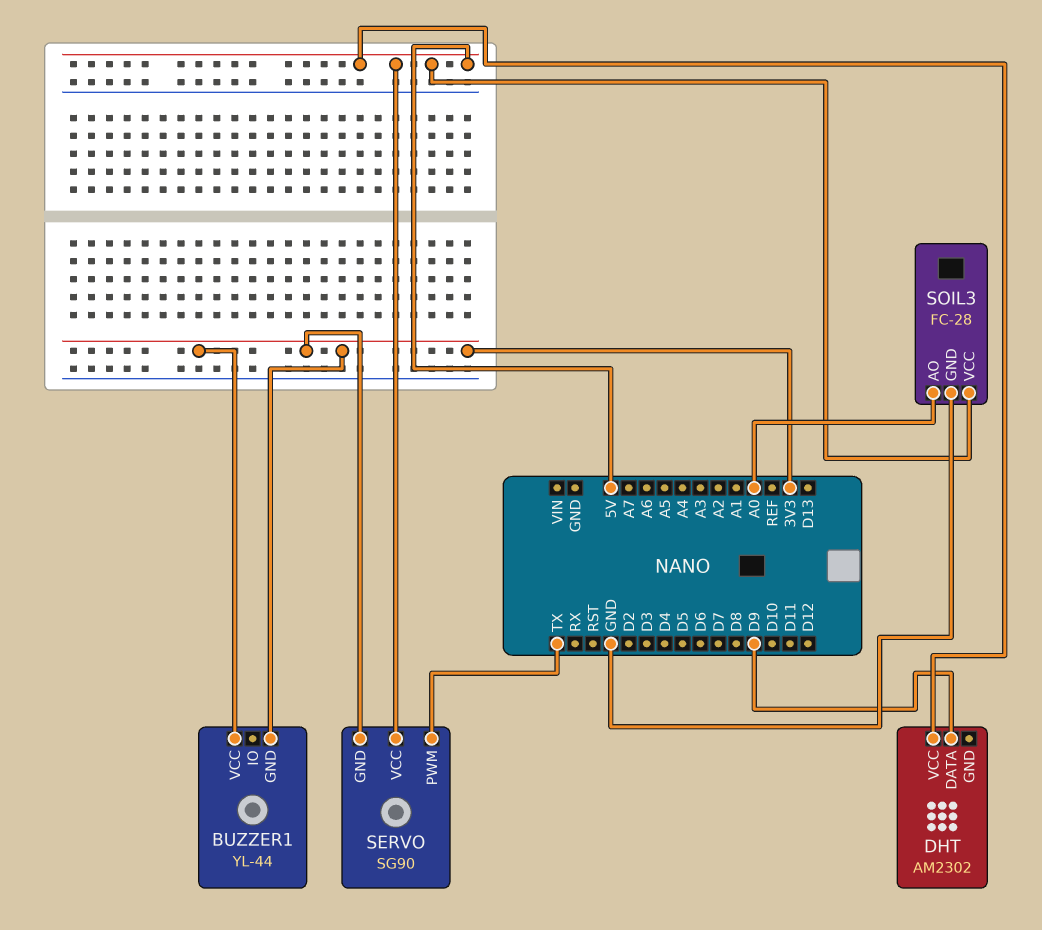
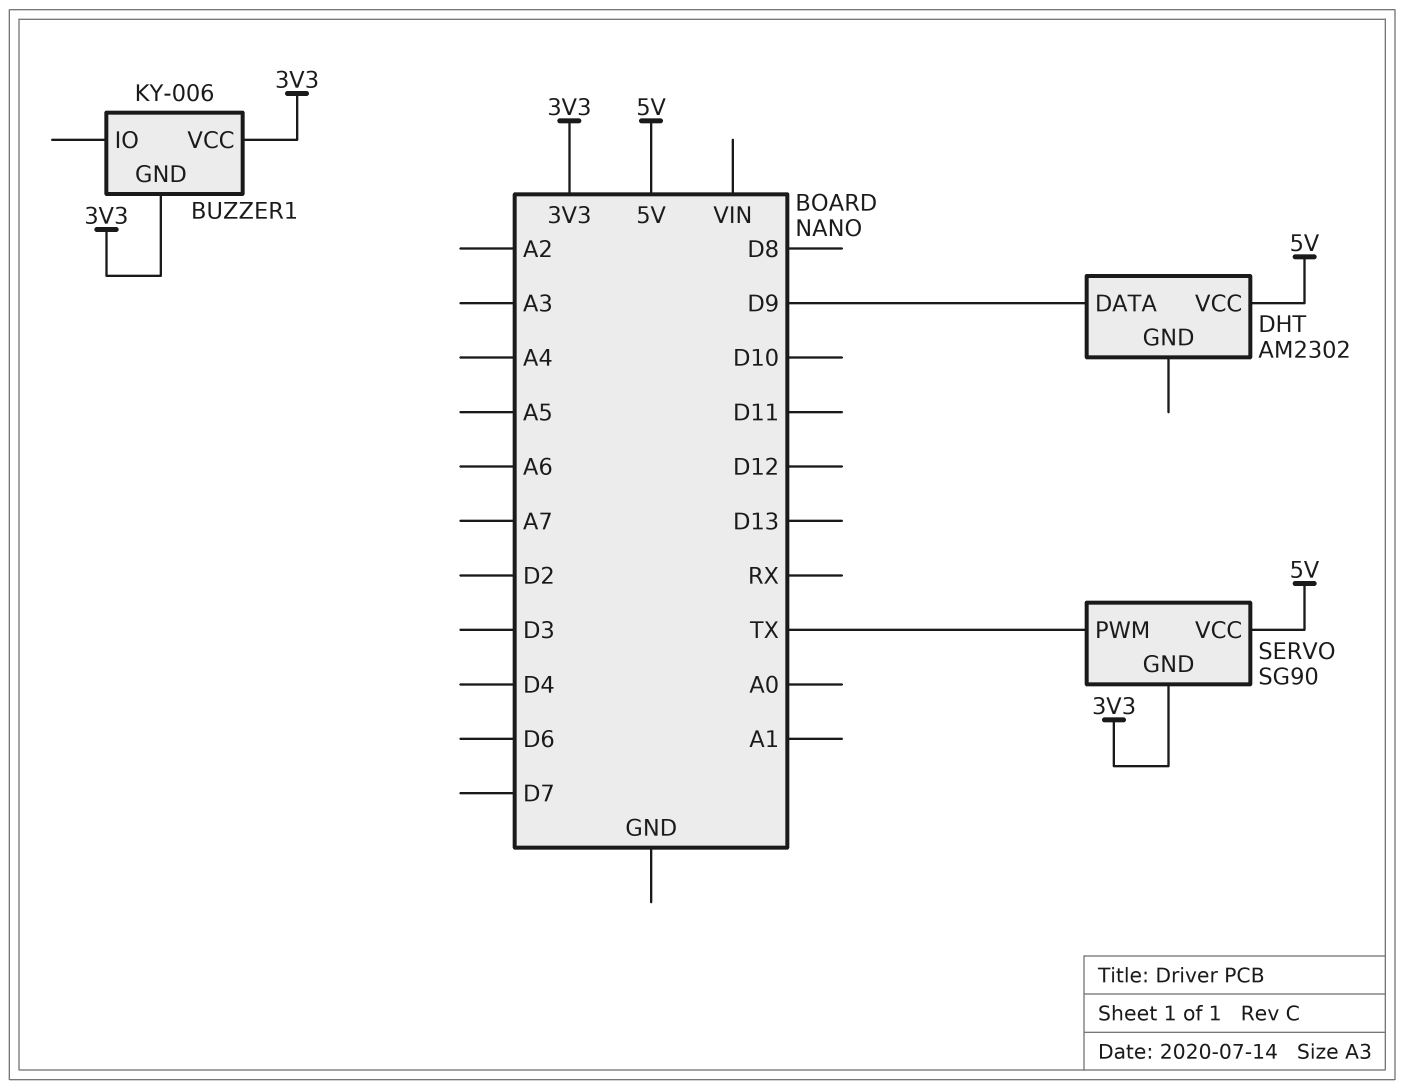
BUZZER1: YL-44 -> KY-006
SOIL3: FC-28 -> none
SOIL3 pin AO: A0 -> none
SOIL3 pin GND: GND -> none
SOIL3 pin VCC: 5V -> none

